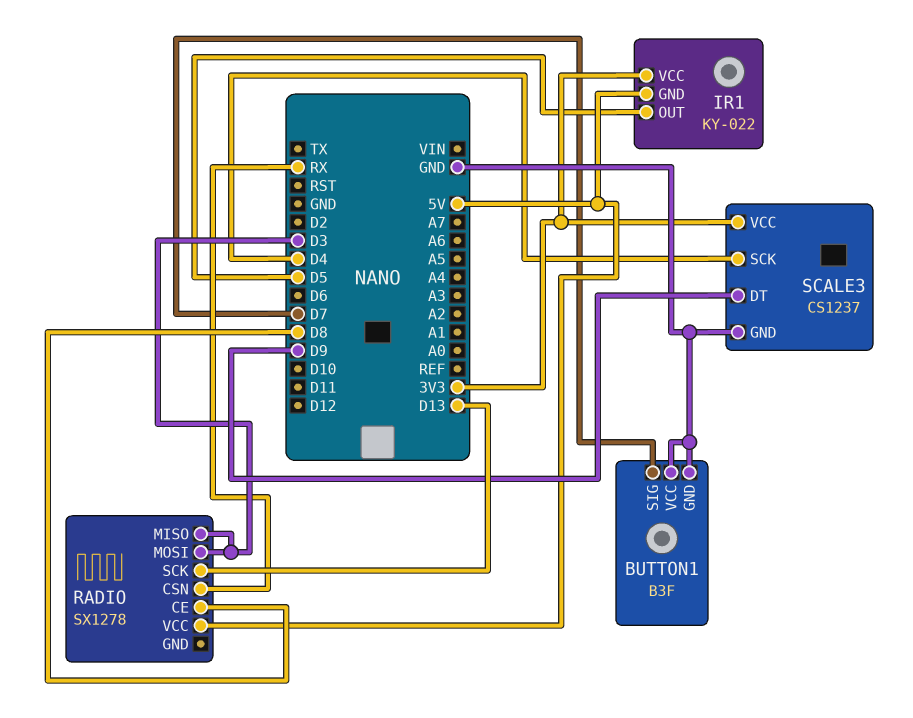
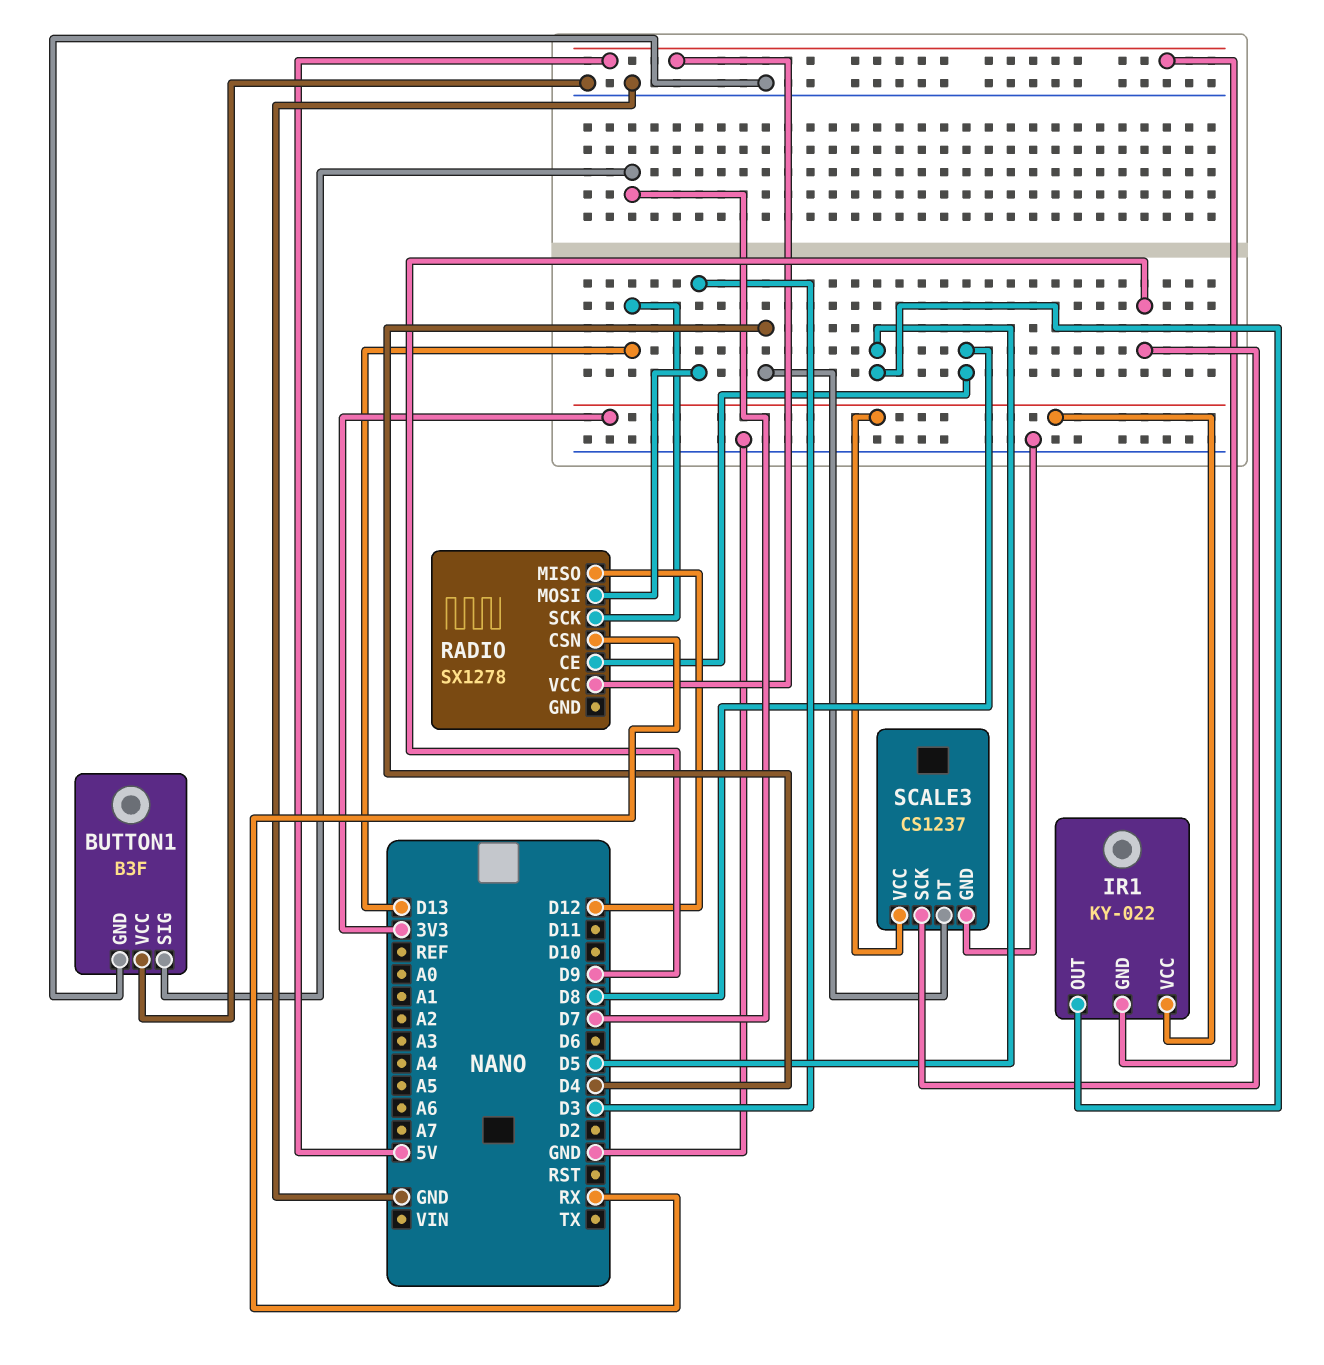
RADIO pin MISO: D3 -> D12
SCALE3 pin DT: D9 -> D4
SCALE3 pin SCK: D4 -> D9

